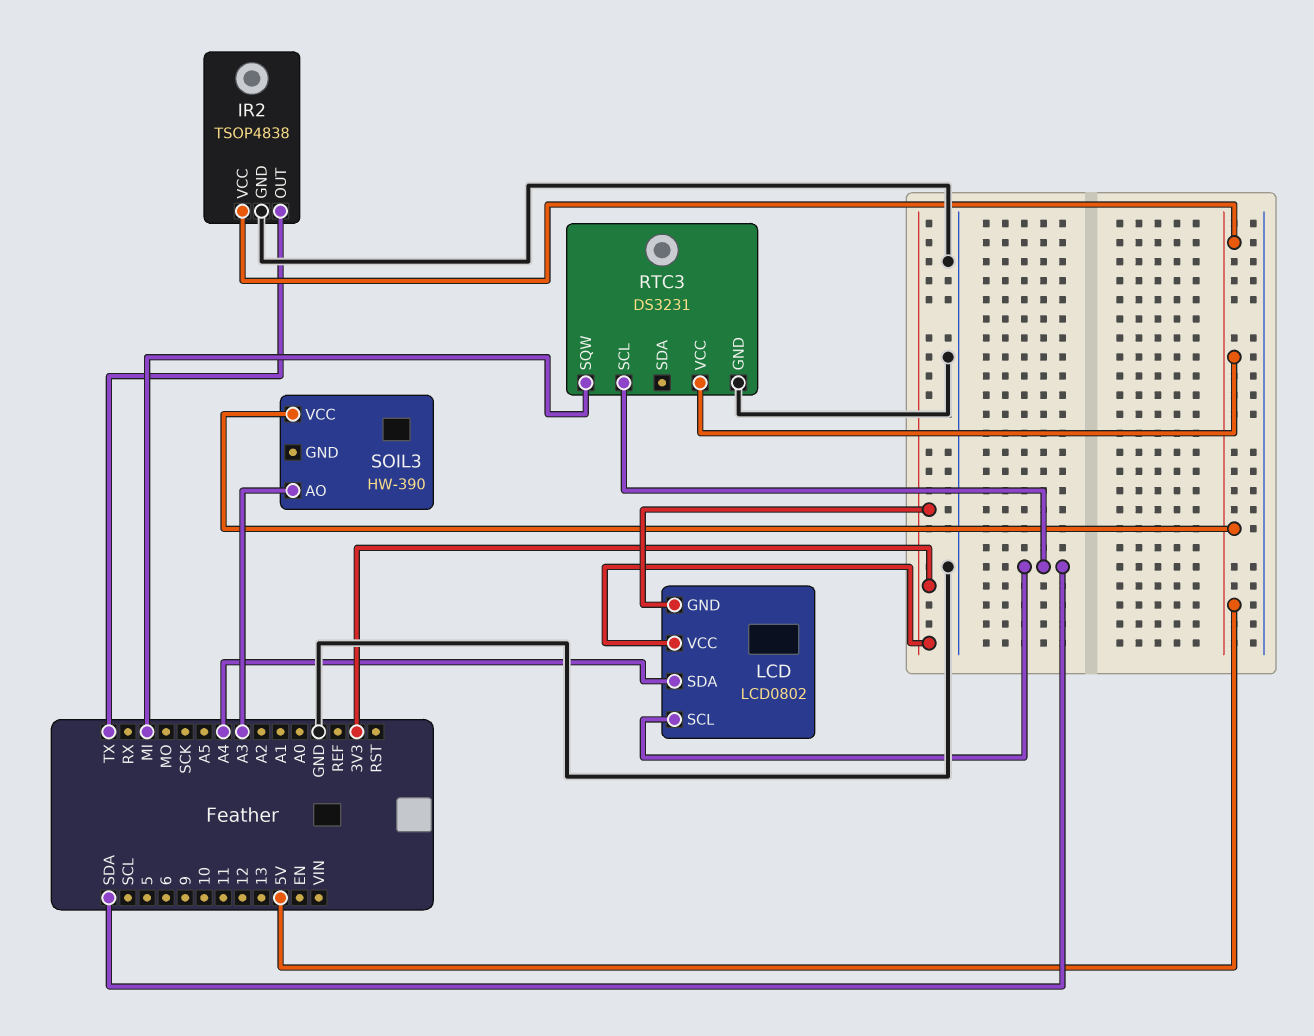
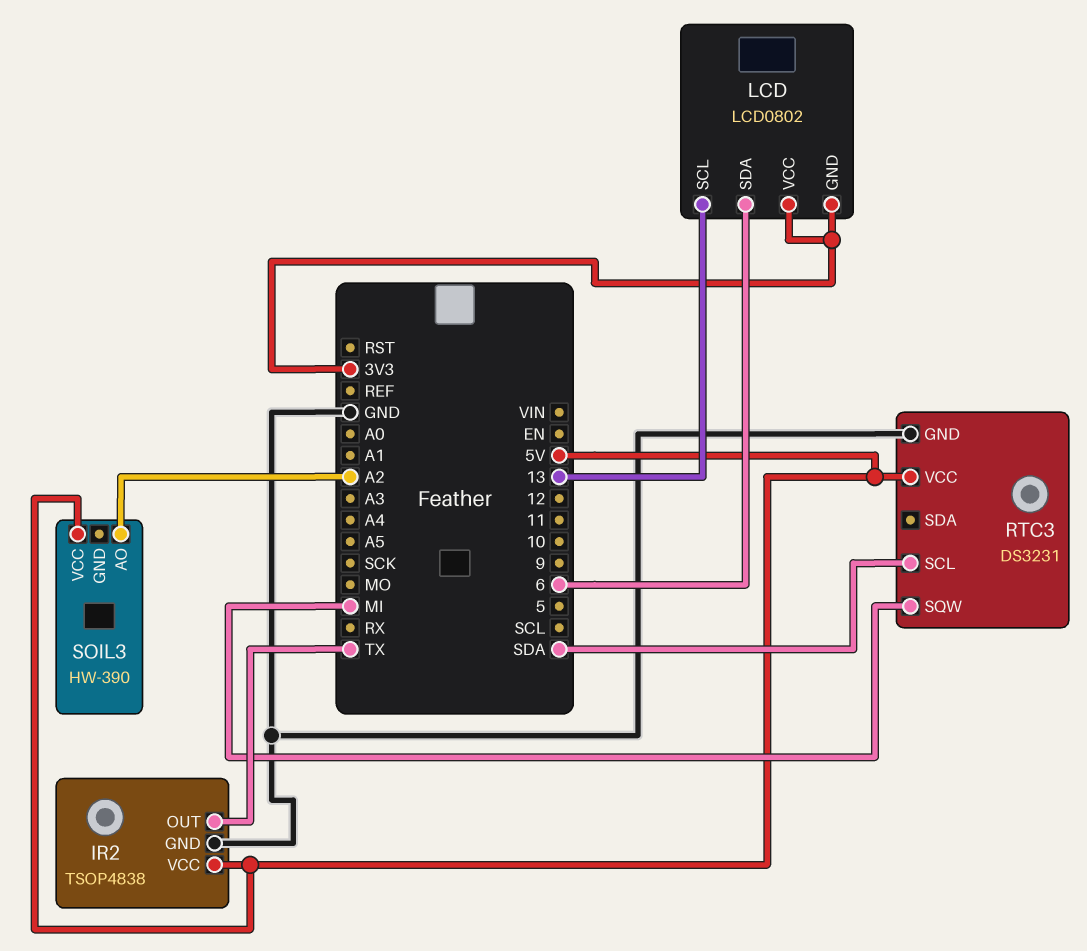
LCD pin SCL: SDA -> 13
LCD pin SDA: A4 -> 6
SOIL3 pin AO: A3 -> A2

